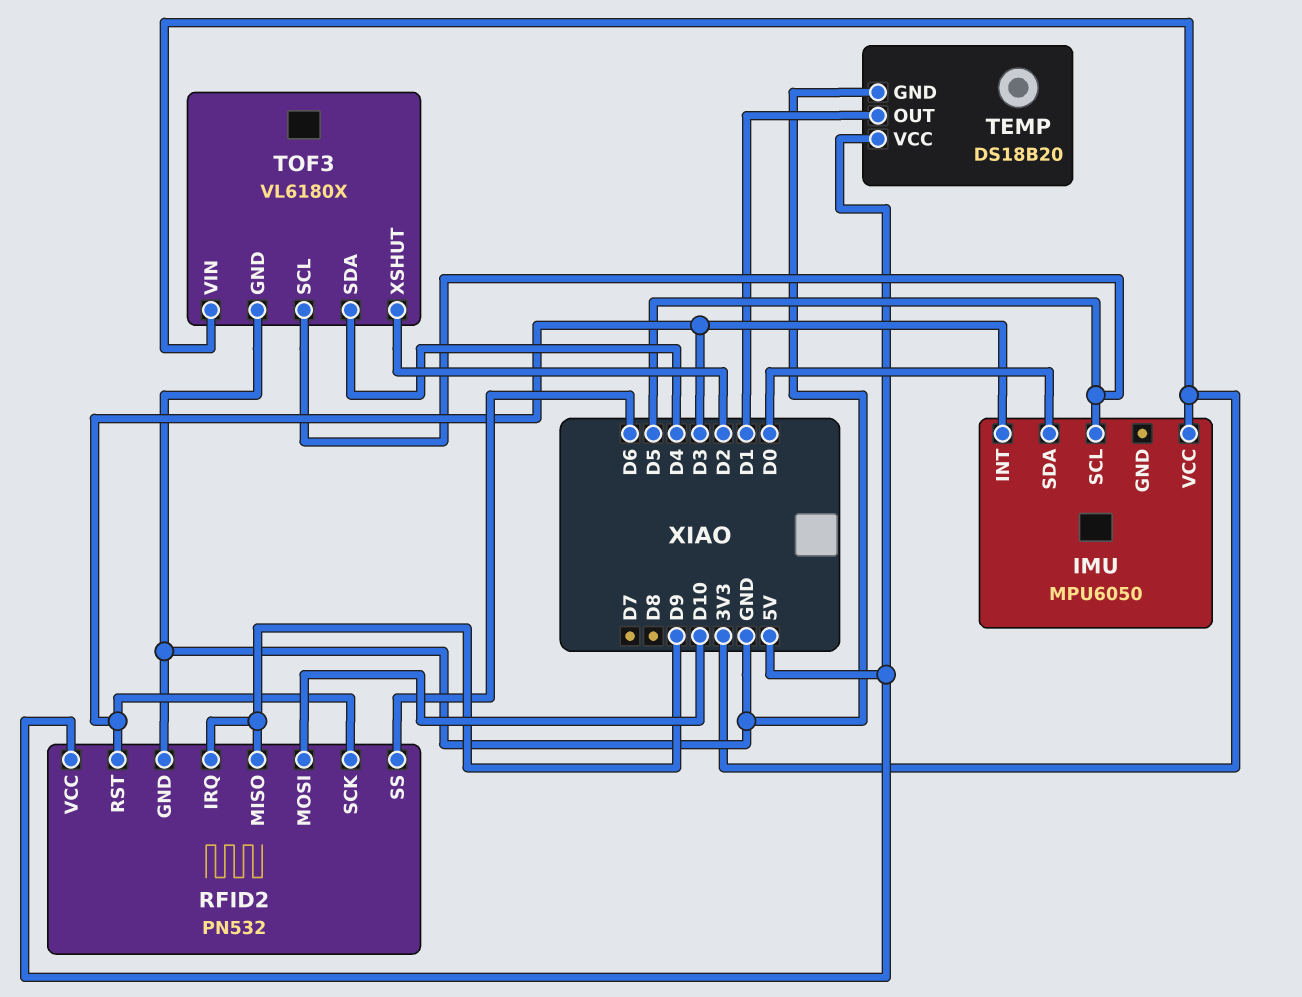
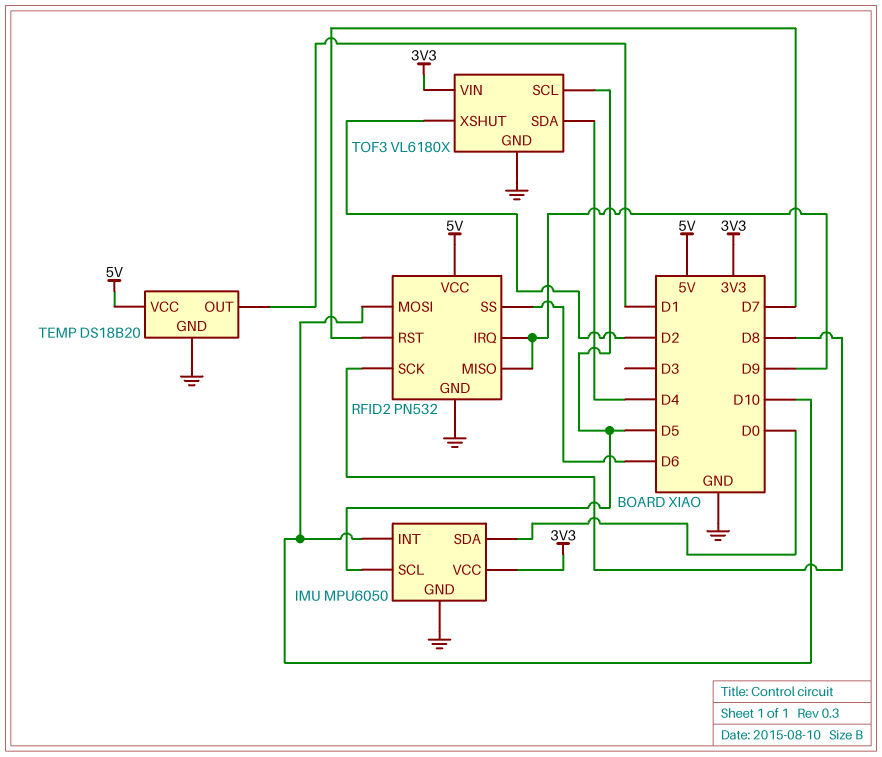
IMU pin GND: none -> GND
IMU pin INT: D3 -> D10
RFID2 pin RST: D3 -> D7
RFID2 pin SCK: D3 -> D8

